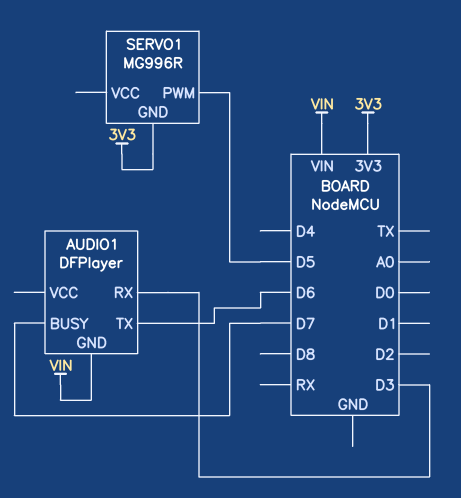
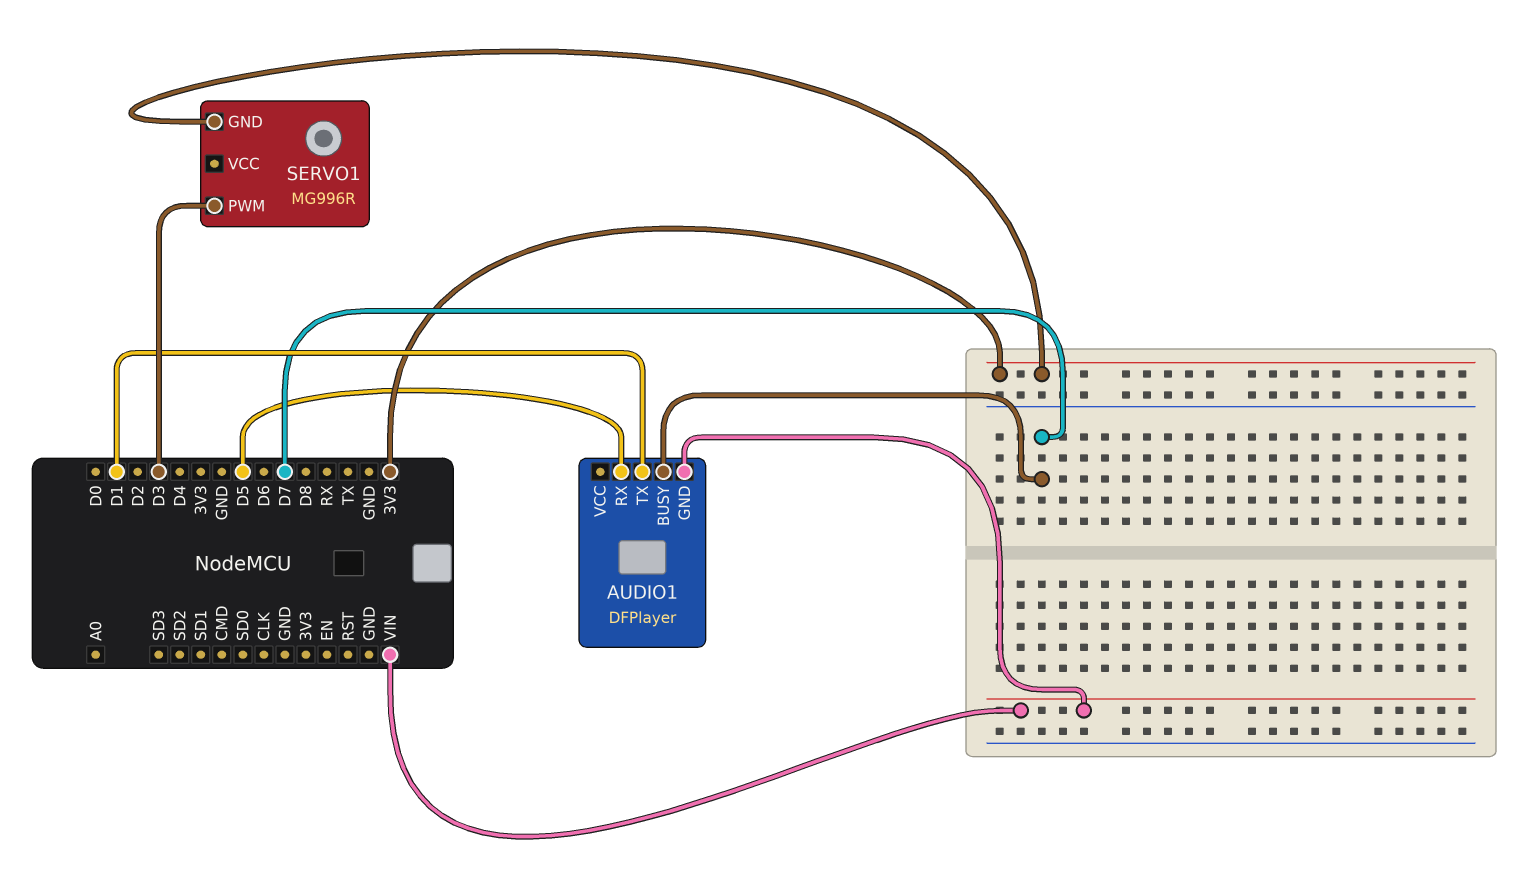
AUDIO1 pin RX: D3 -> D5
AUDIO1 pin TX: D6 -> D1
SERVO1 pin PWM: D5 -> D3

